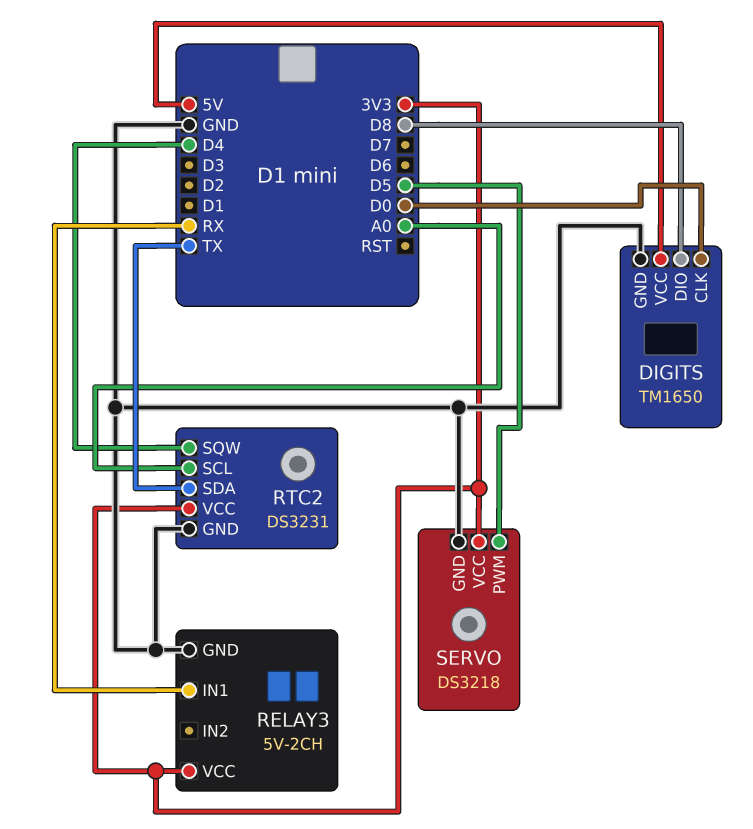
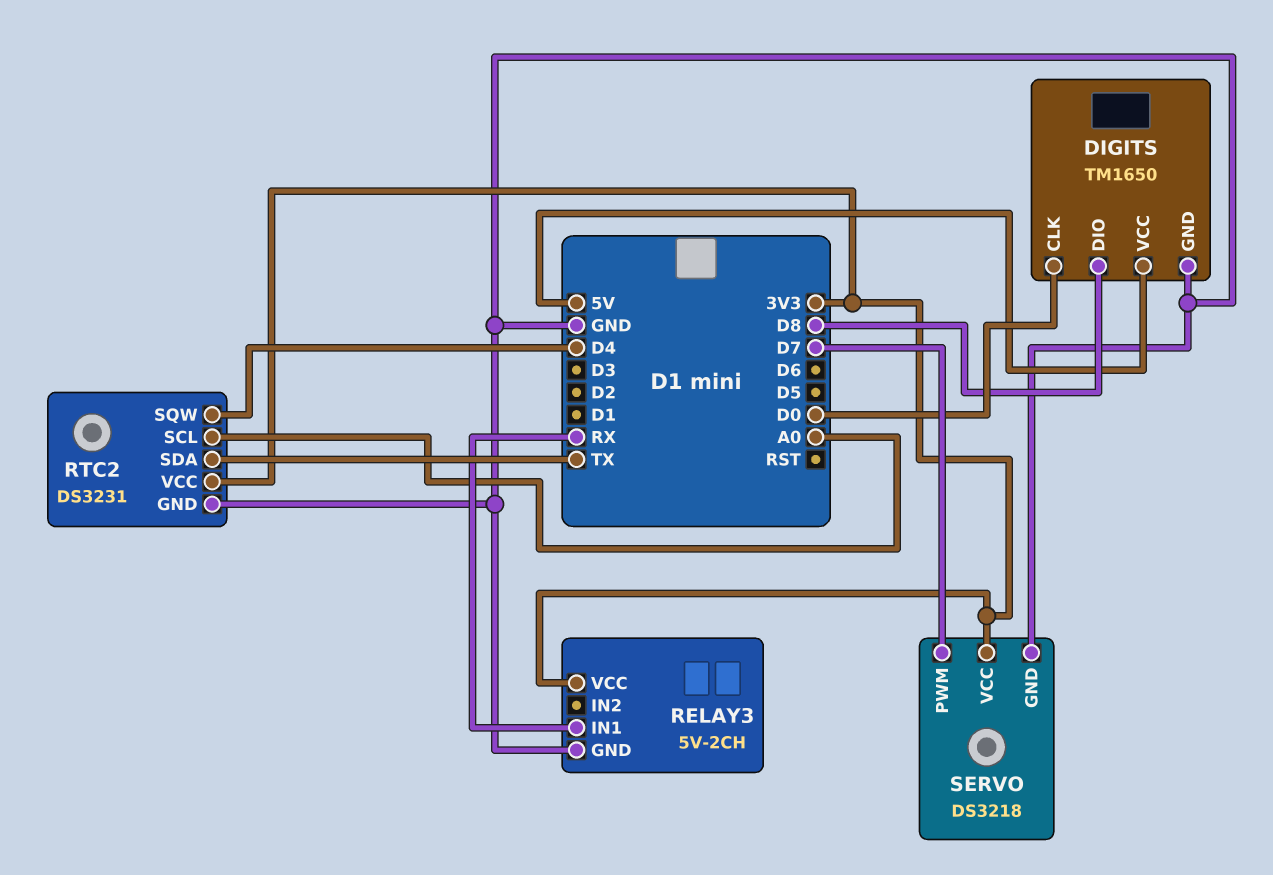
SERVO pin PWM: D5 -> D7

